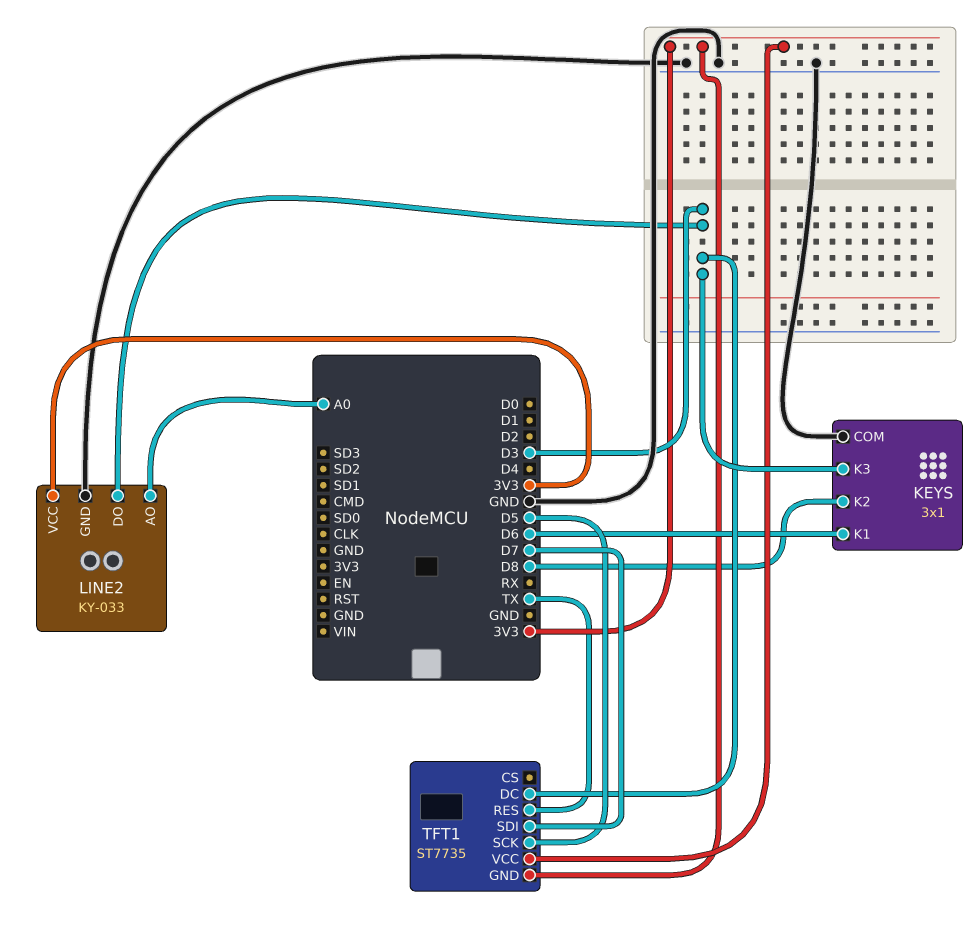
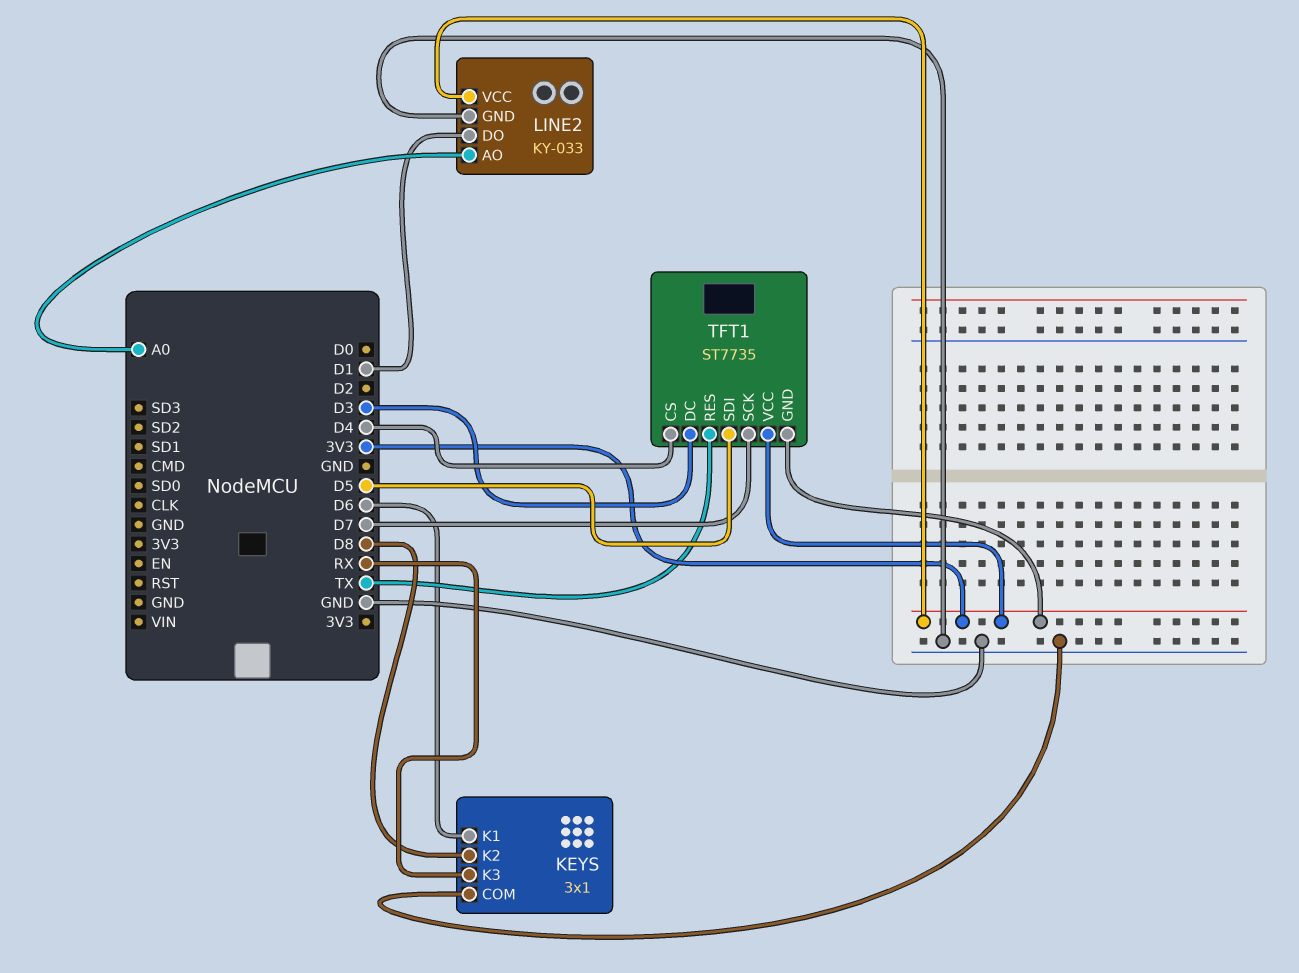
KEYS pin K3: D3 -> RX
LINE2 pin DO: D3 -> D1
TFT1 pin CS: none -> D4
TFT1 pin SCK: D5 -> D7
TFT1 pin SDI: D7 -> D5

